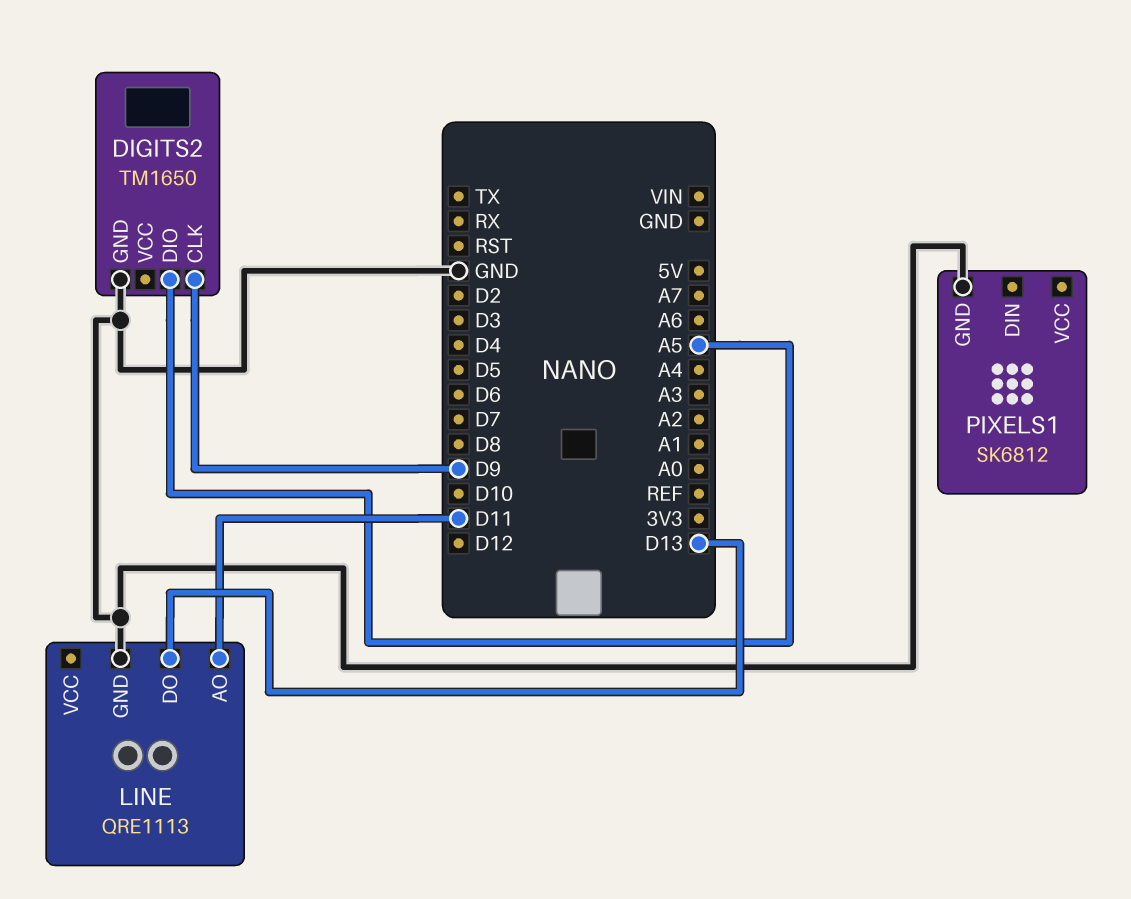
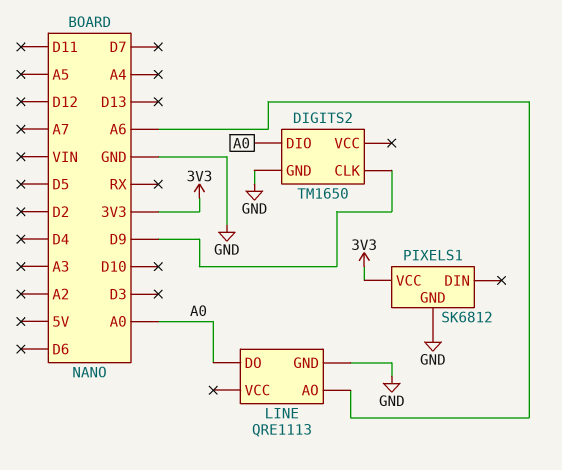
DIGITS2 pin DIO: A5 -> A0
LINE pin AO: D11 -> A6
LINE pin DO: D13 -> A0
PIXELS1 pin VCC: none -> 3V3

